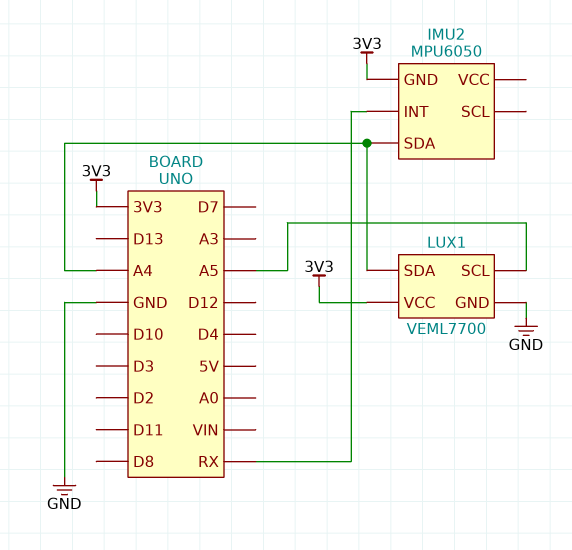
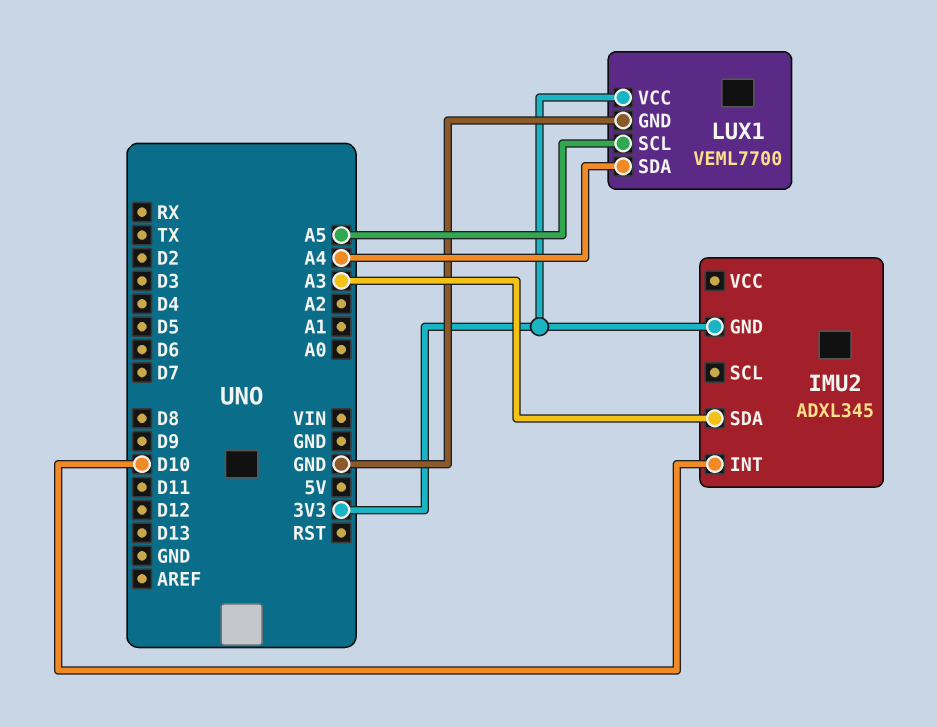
IMU2: MPU6050 -> ADXL345
IMU2 pin INT: RX -> D10
IMU2 pin SDA: A4 -> A3

